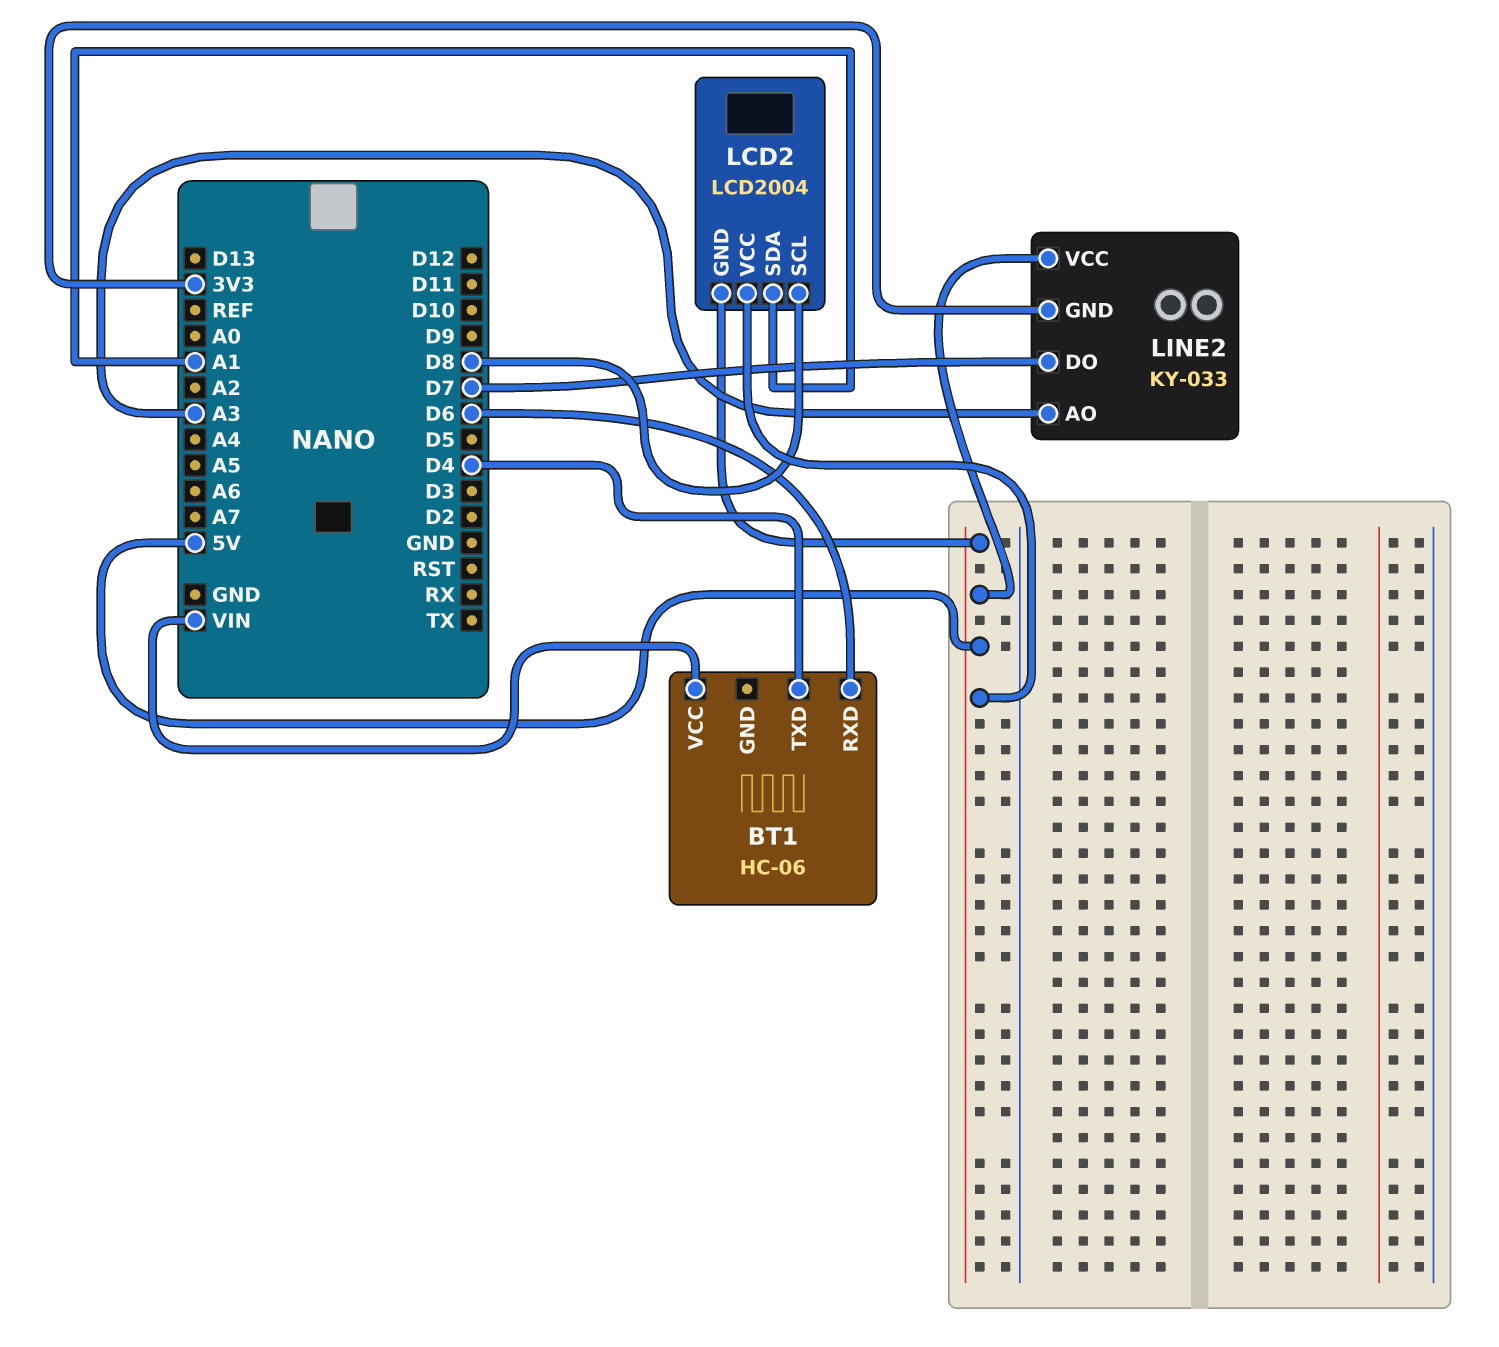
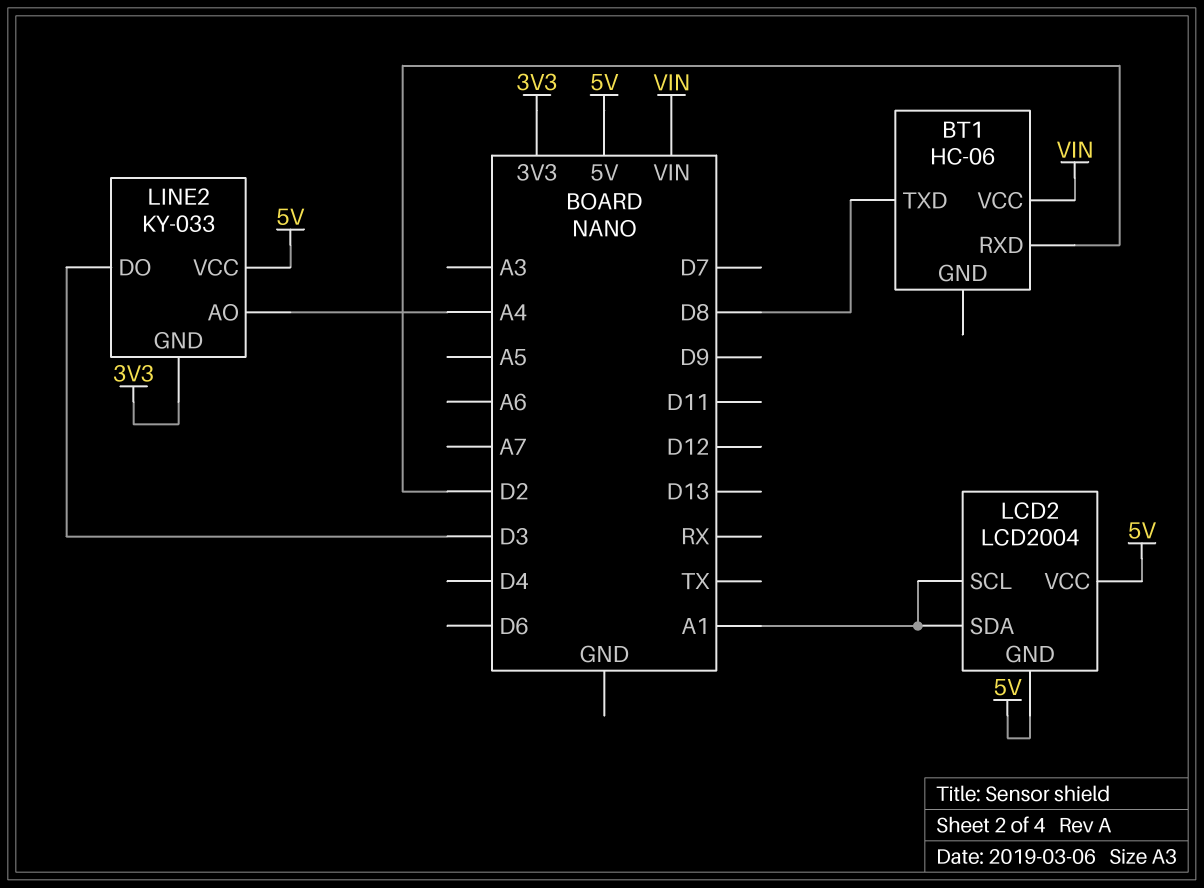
BT1 pin RXD: D6 -> D2
BT1 pin TXD: D4 -> D8
LCD2 pin SCL: D8 -> A1
LINE2 pin AO: A3 -> A4
LINE2 pin DO: D7 -> D3

